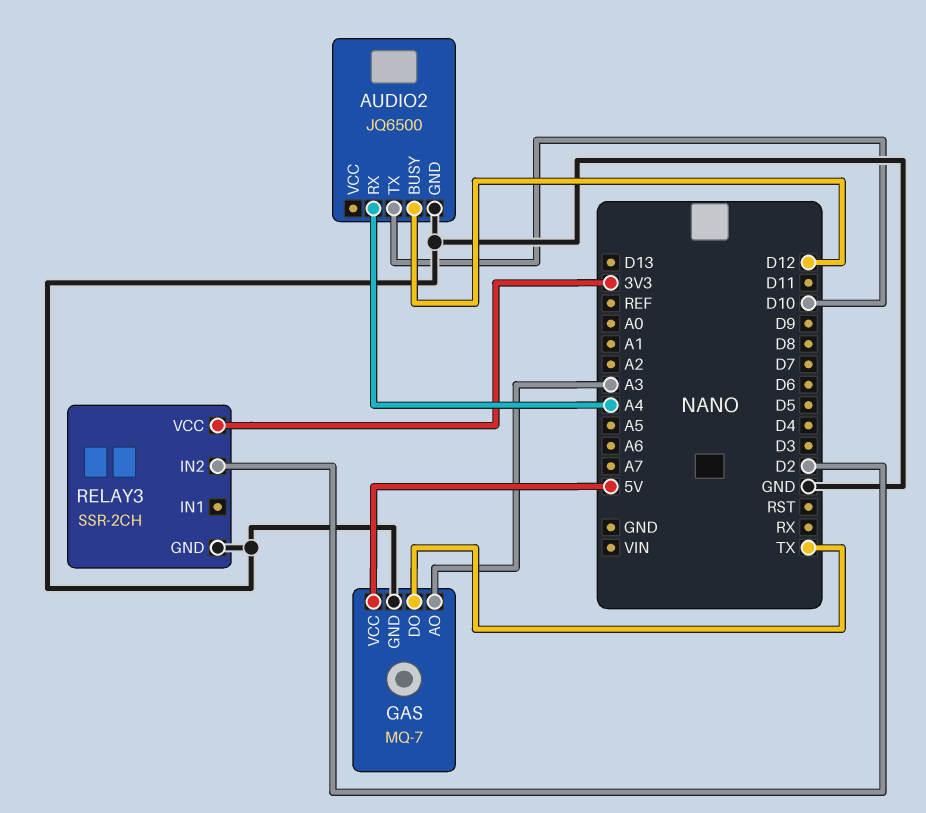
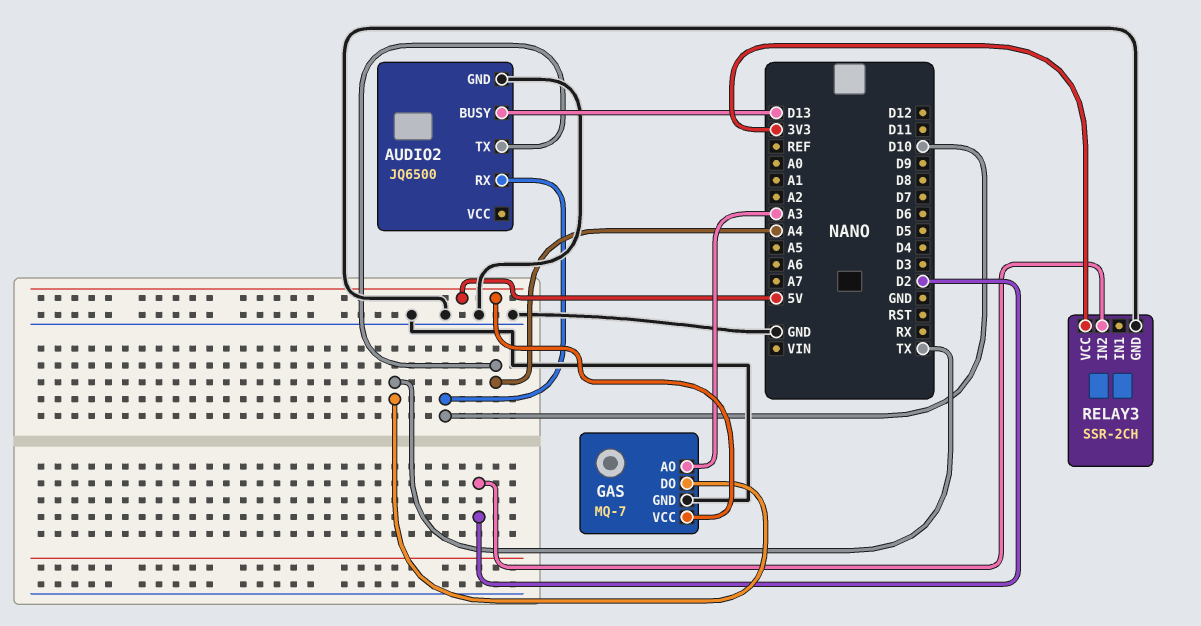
AUDIO2 pin BUSY: D12 -> D13
AUDIO2 pin RX: A4 -> D10
AUDIO2 pin TX: D10 -> A4

